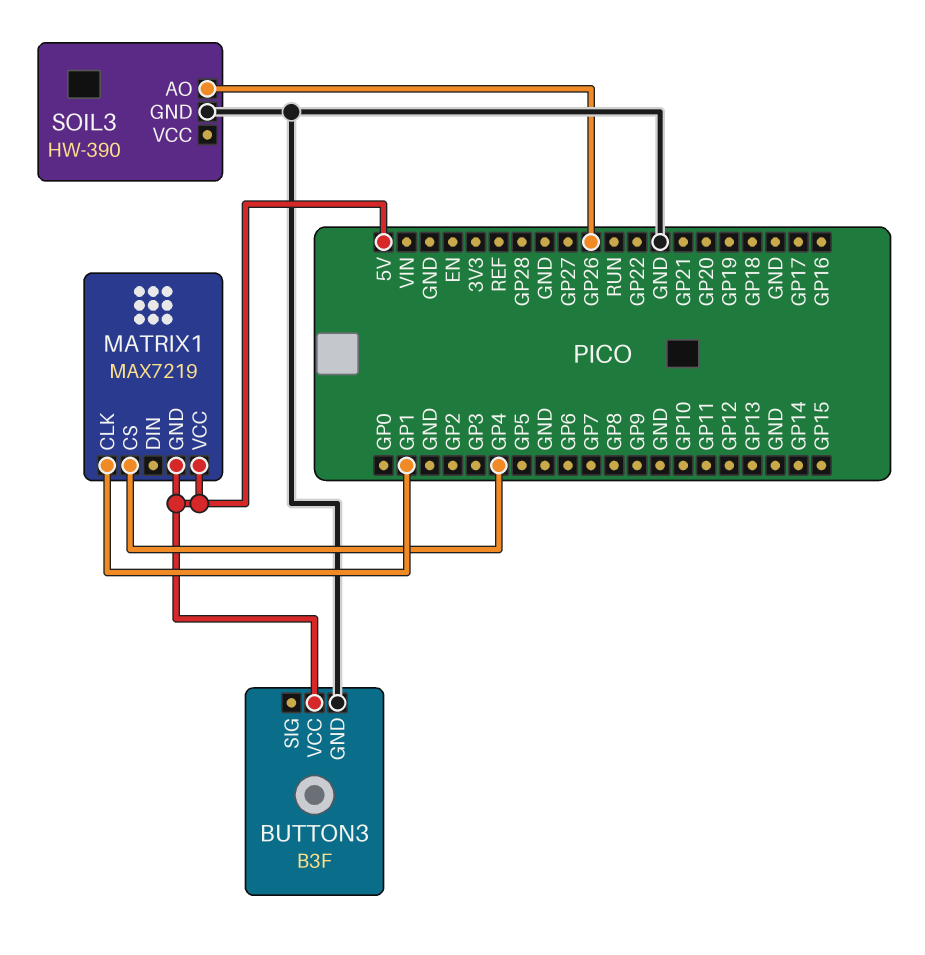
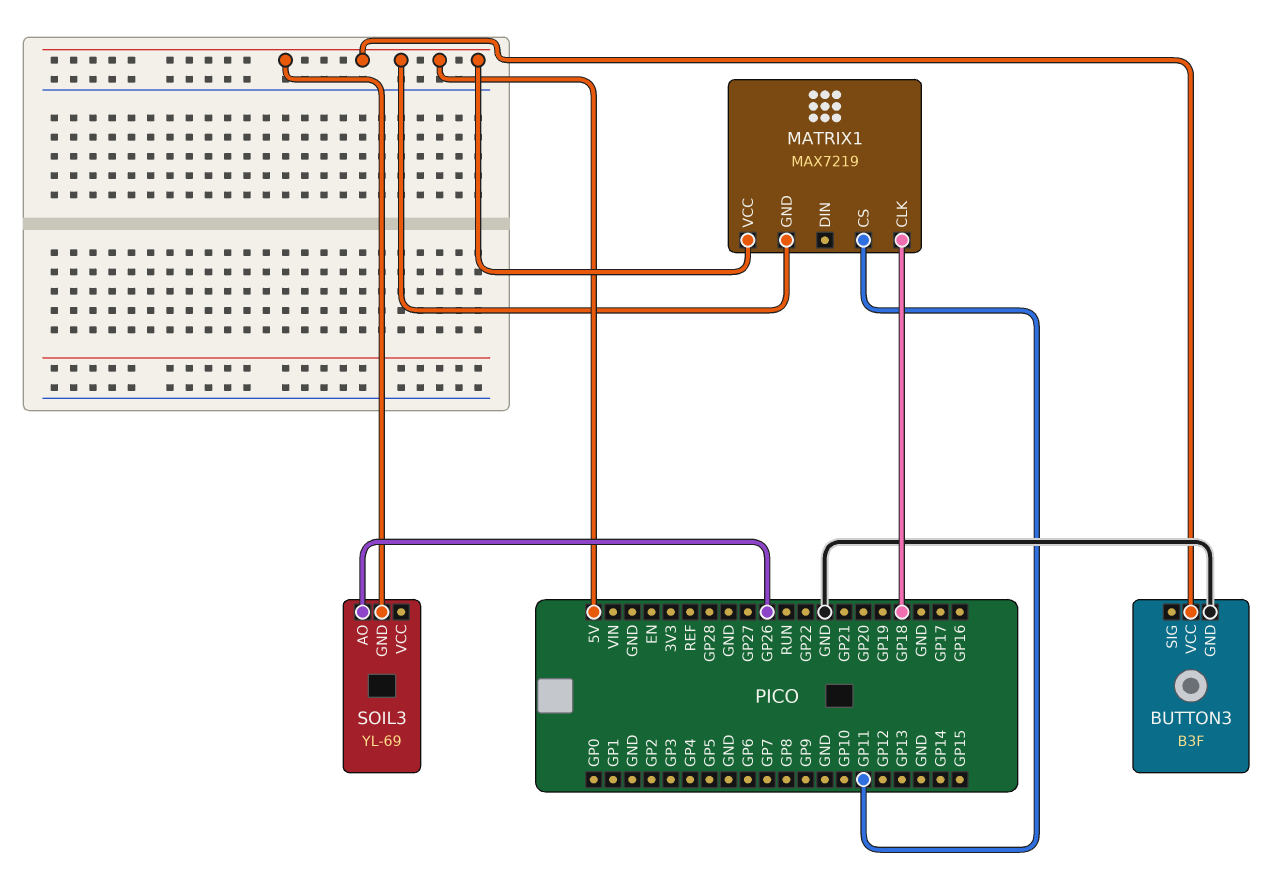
MATRIX1 pin CLK: GP1 -> GP18
MATRIX1 pin CS: GP4 -> GP11
SOIL3: HW-390 -> YL-69
SOIL3 pin GND: GND -> 5V

